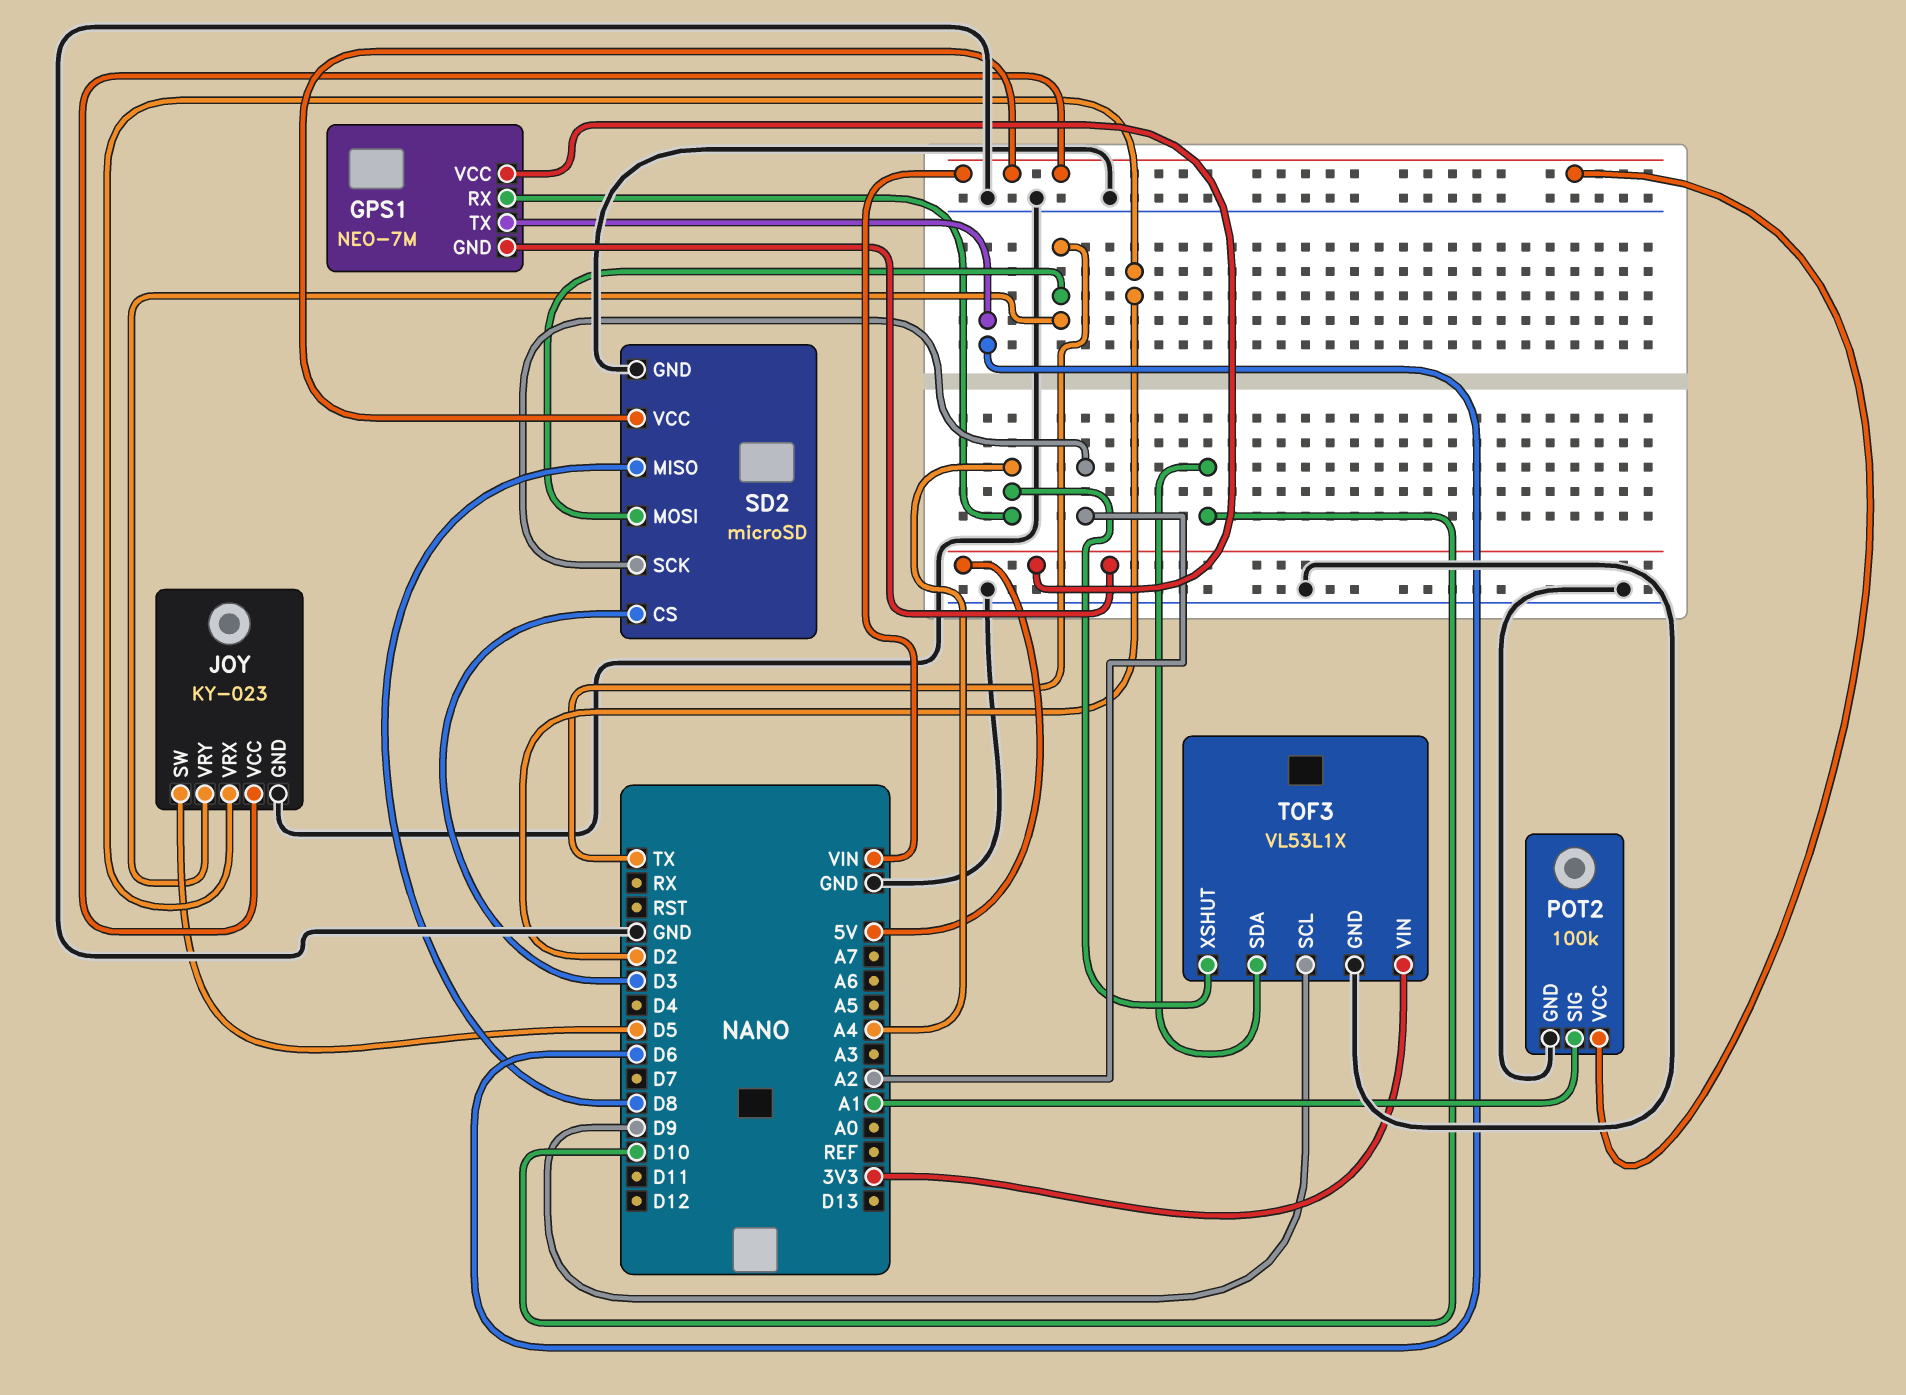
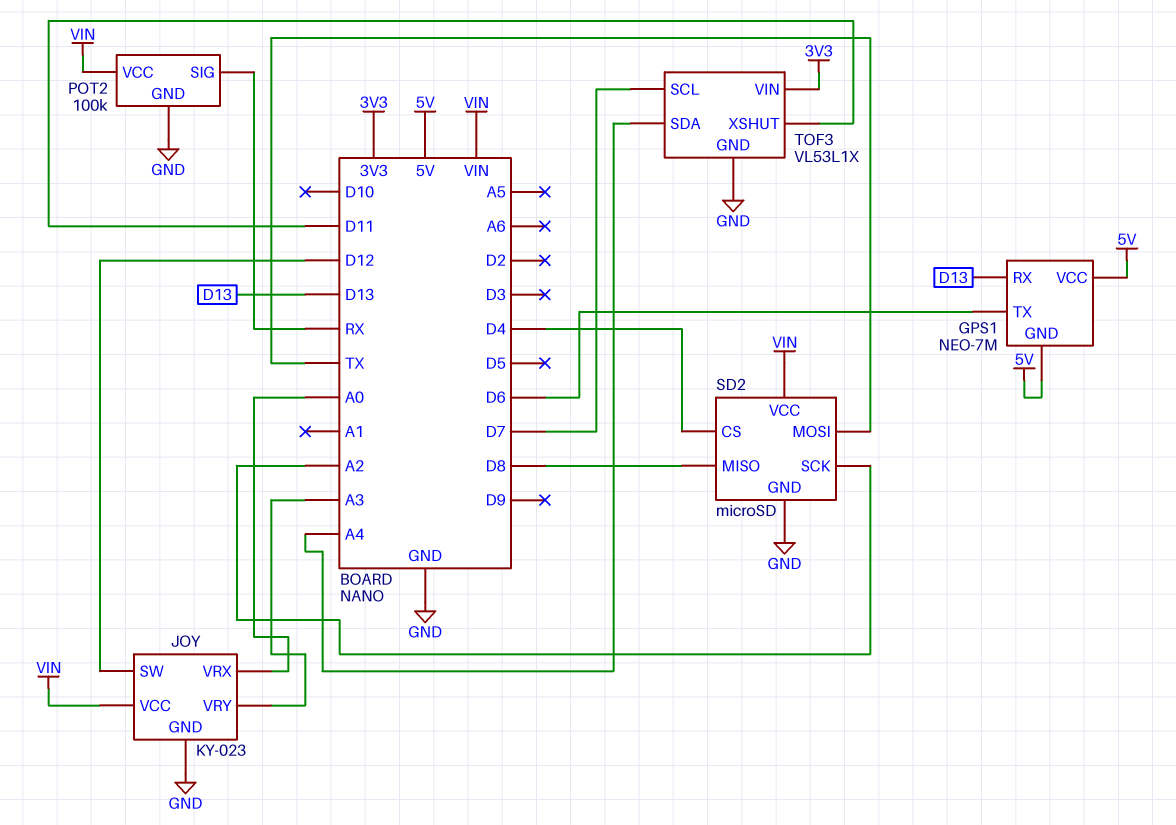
GPS1 pin RX: A4 -> D13
JOY pin SW: D5 -> D12
JOY pin VRX: D2 -> A0
JOY pin VRY: TX -> A3
POT2 pin SIG: A1 -> RX
SD2 pin CS: D3 -> D4
TOF3 pin SCL: D9 -> D7
TOF3 pin SDA: D10 -> A4
TOF3 pin XSHUT: A4 -> D11

